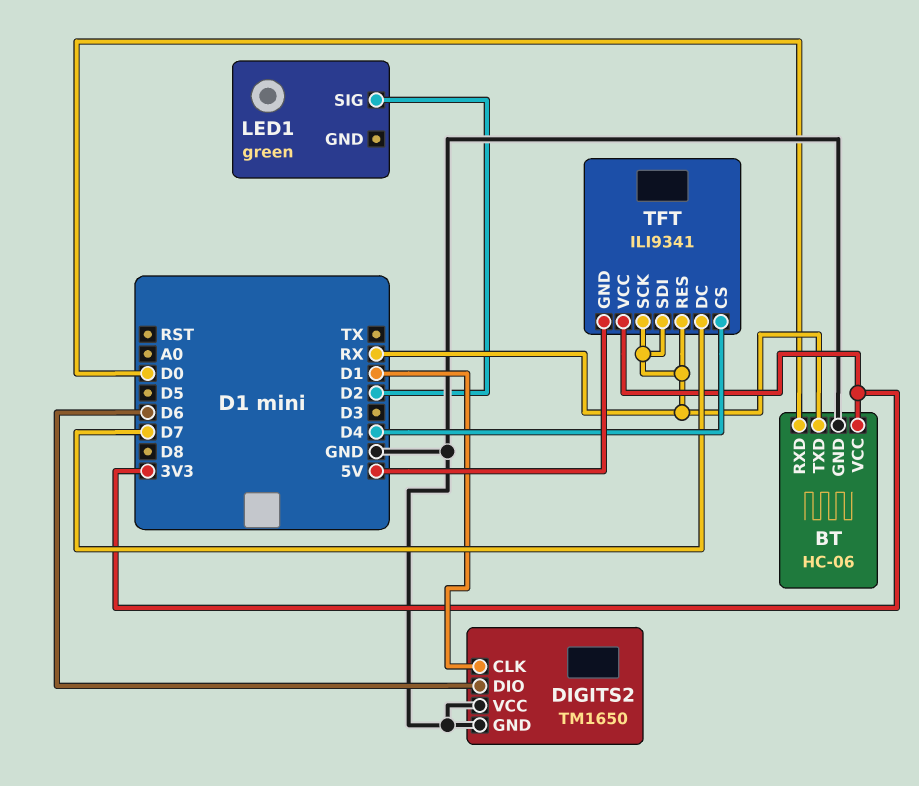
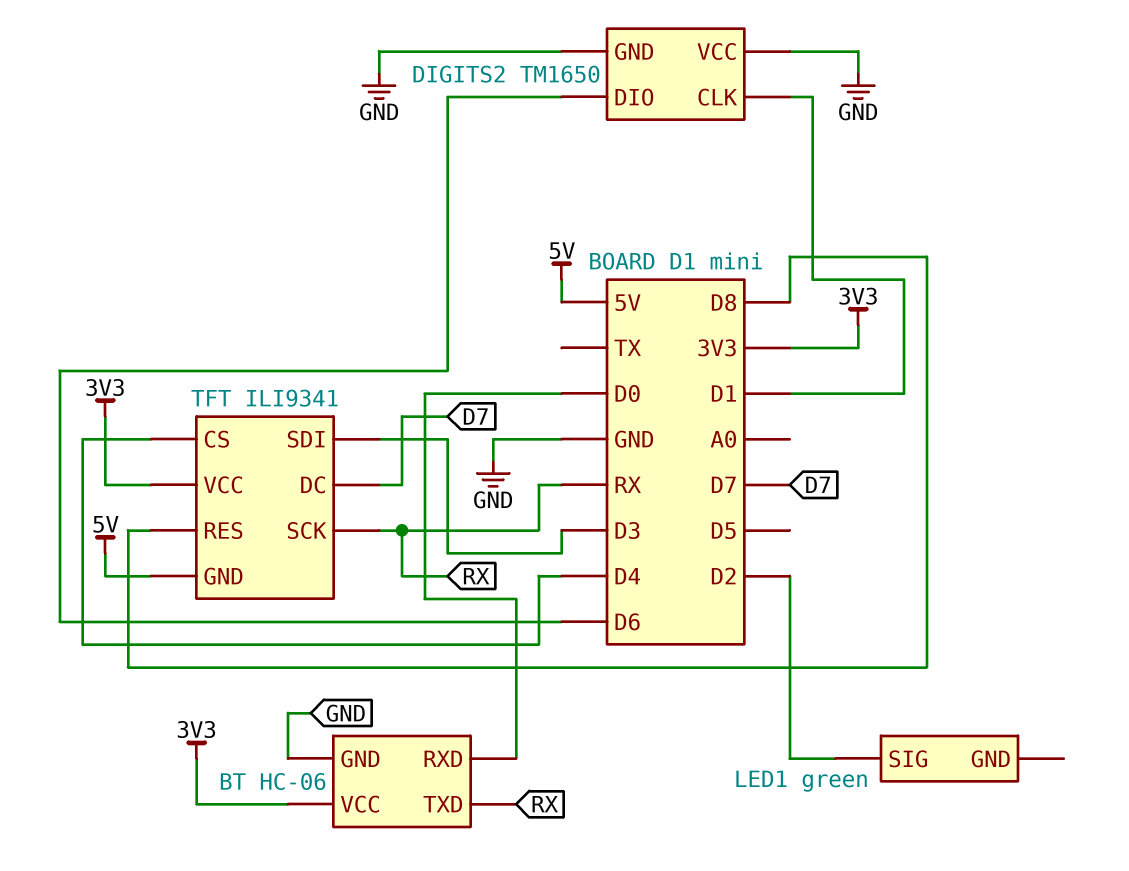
TFT pin RES: RX -> D8
TFT pin SDI: RX -> D3

